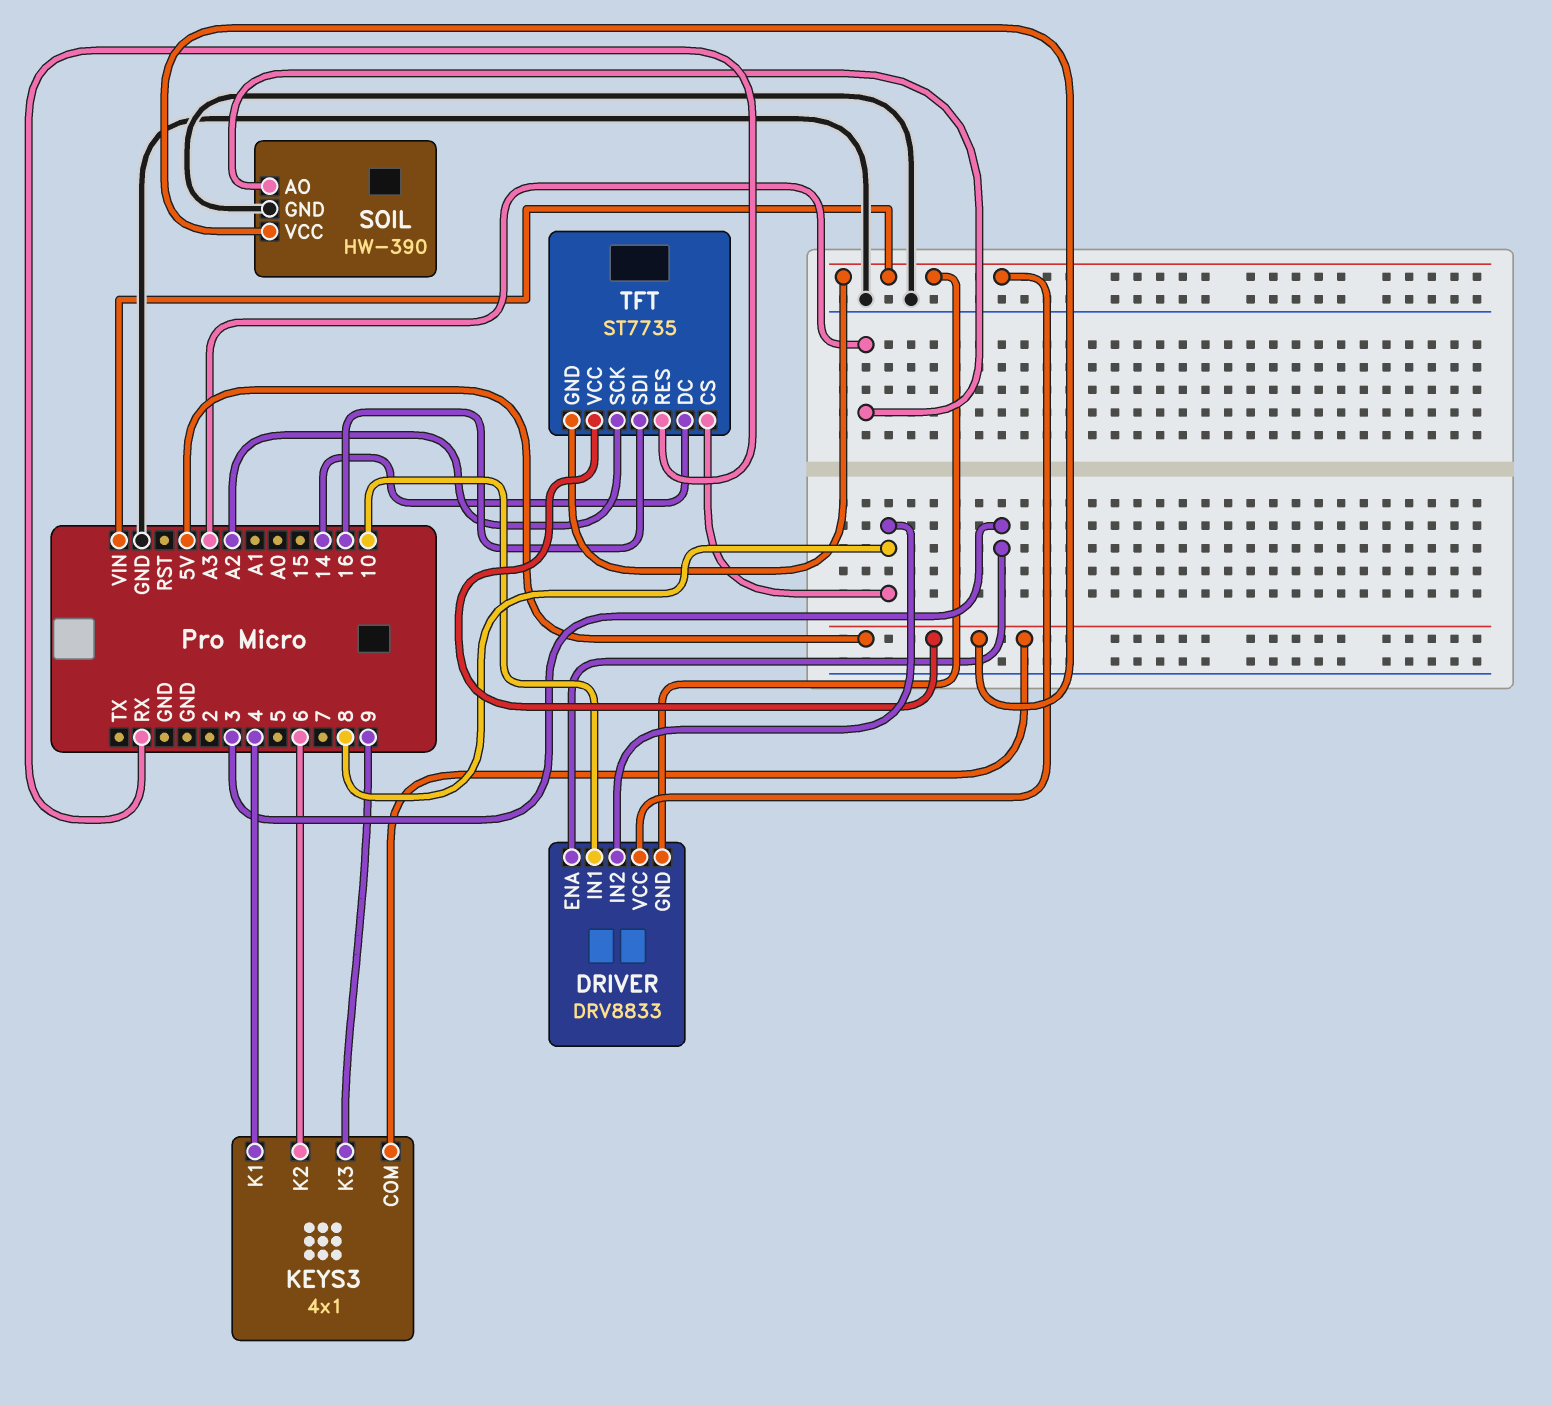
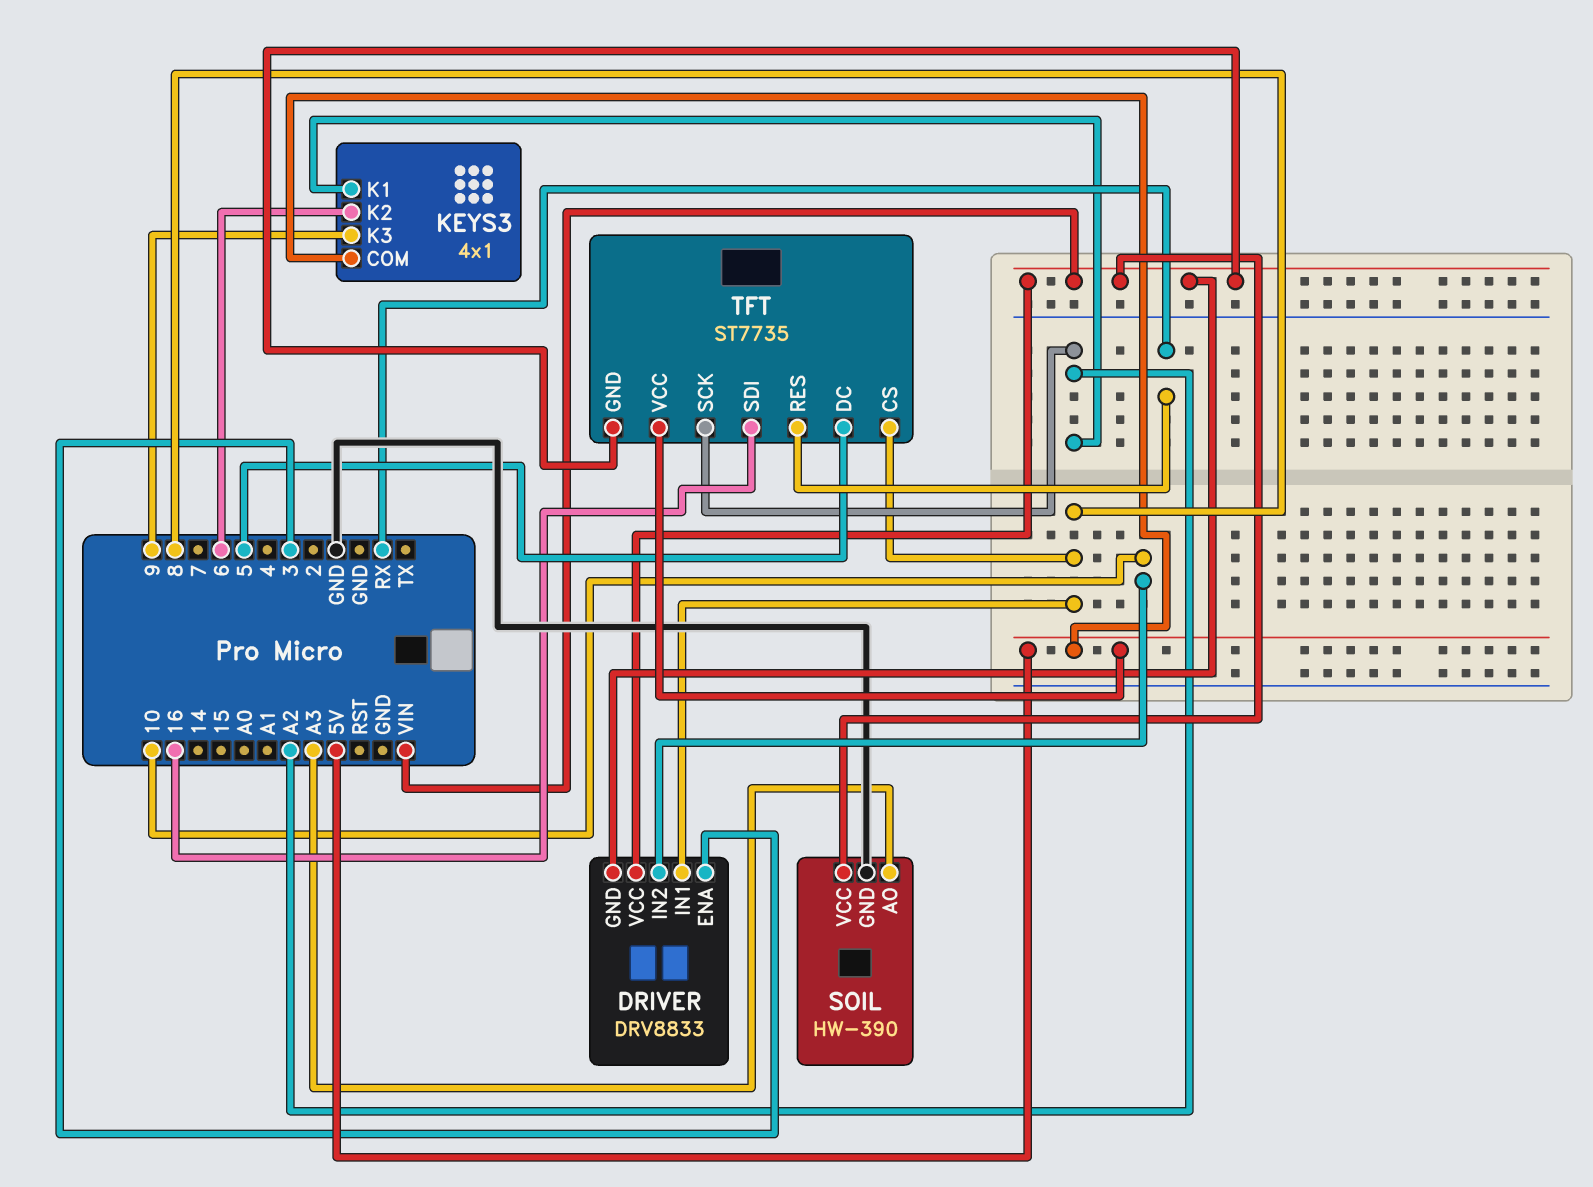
DRIVER pin IN1: 10 -> 8
DRIVER pin IN2: 8 -> 10
KEYS3 pin K1: 4 -> A2
SOIL pin VCC: 5V -> VIN
TFT pin DC: 14 -> 5

